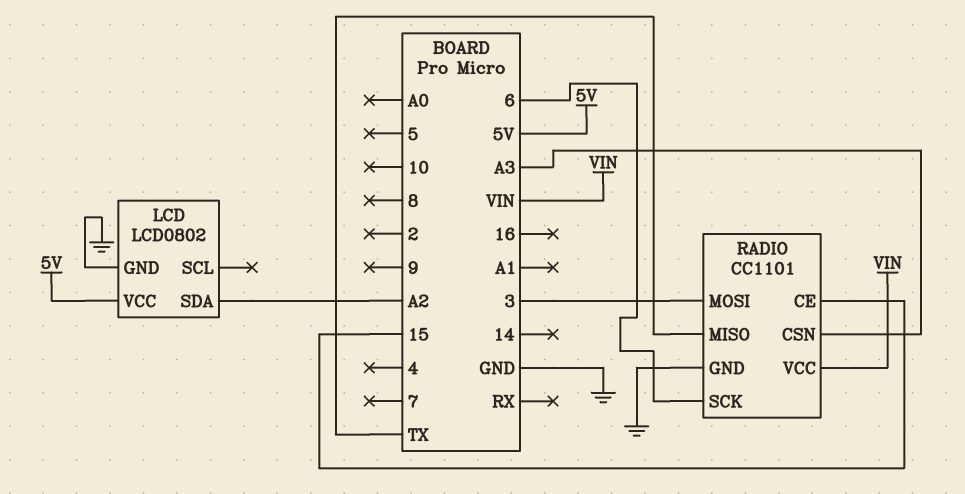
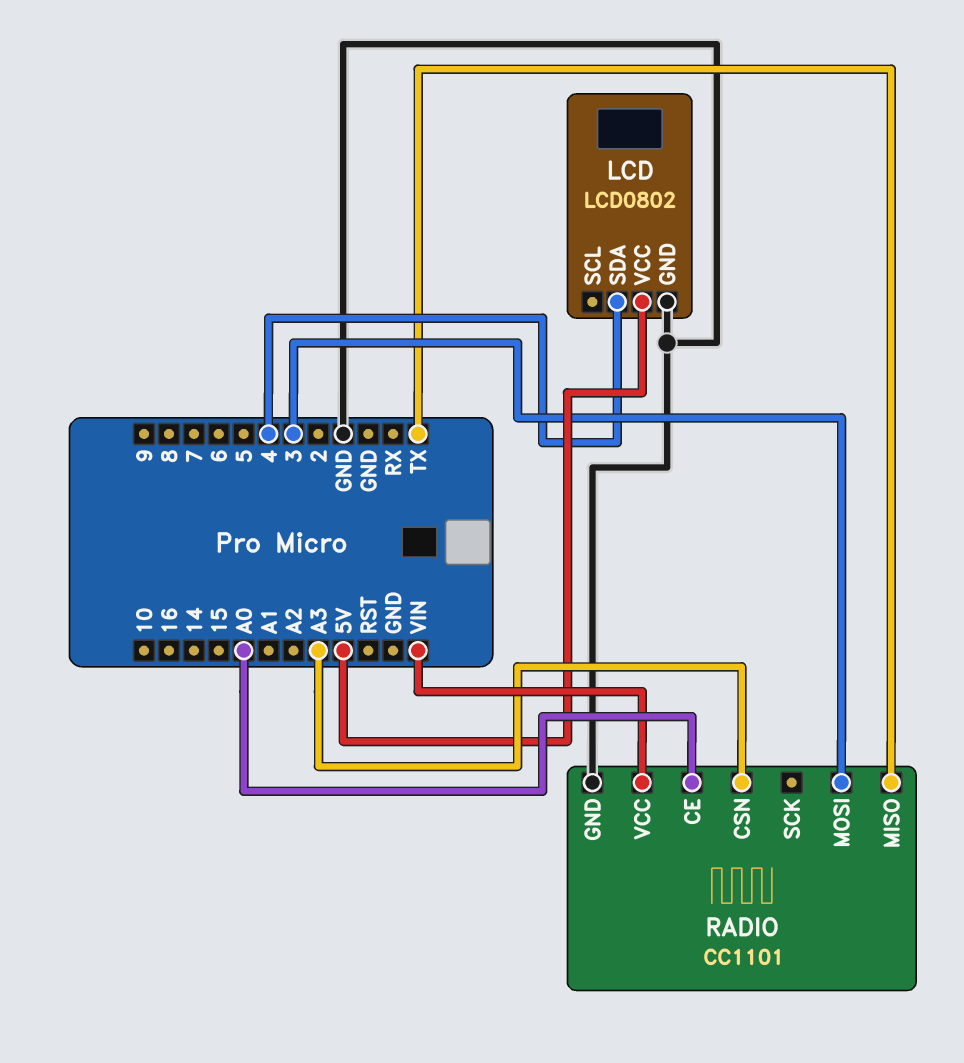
LCD pin SDA: A2 -> 4
RADIO pin CE: 15 -> A0
RADIO pin SCK: 6 -> none

